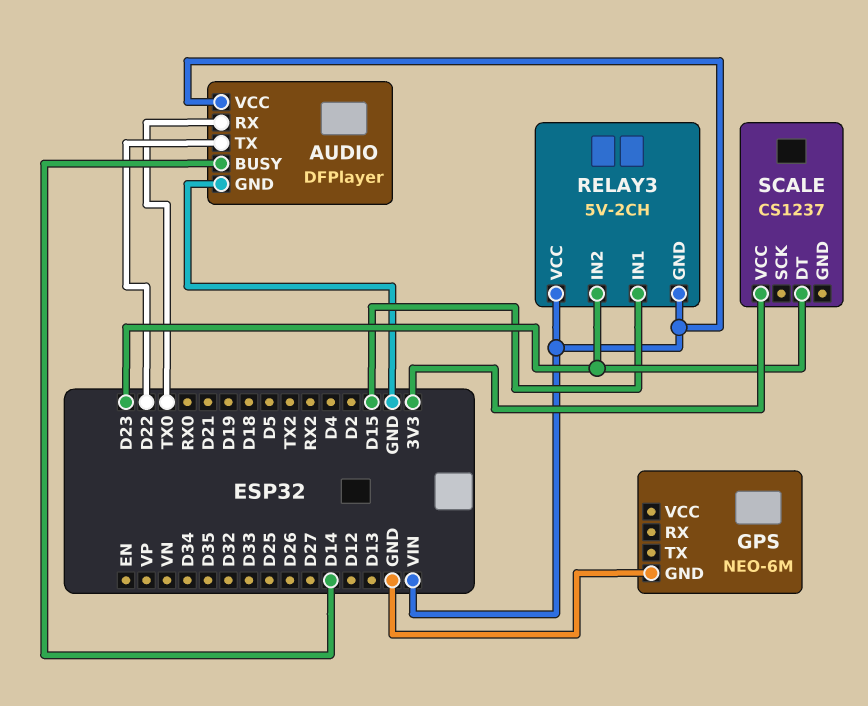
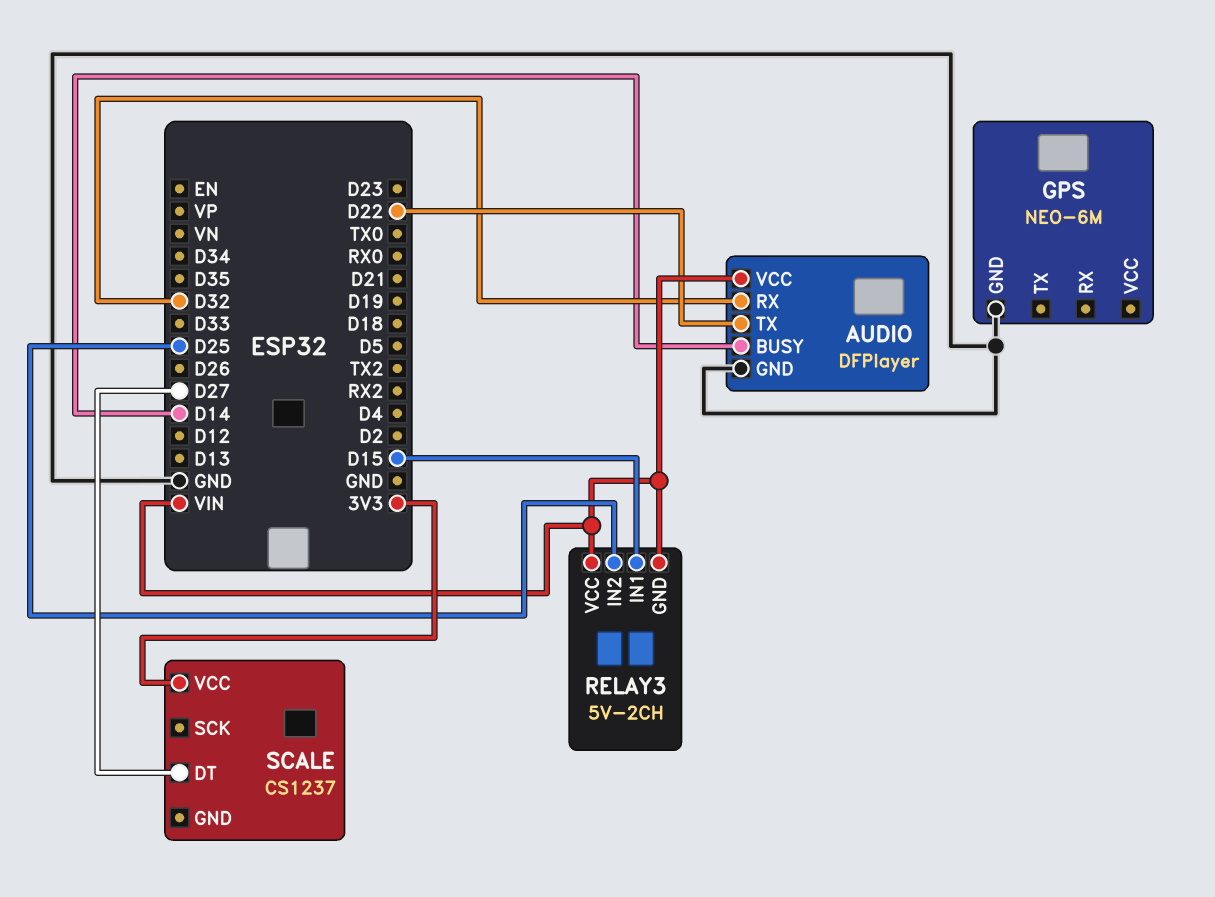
AUDIO pin RX: TX0 -> D32
RELAY3 pin IN2: D23 -> D25
SCALE pin DT: D23 -> D27

